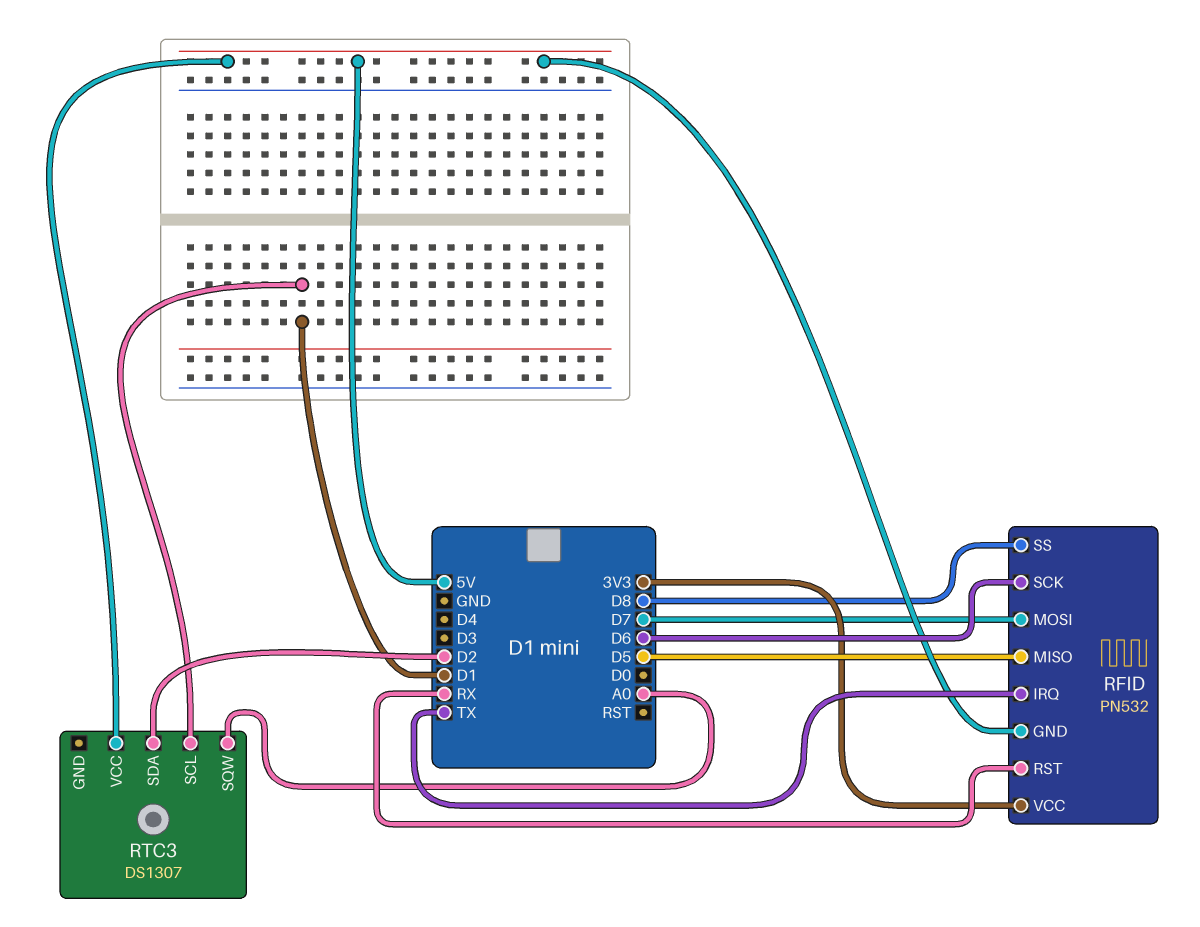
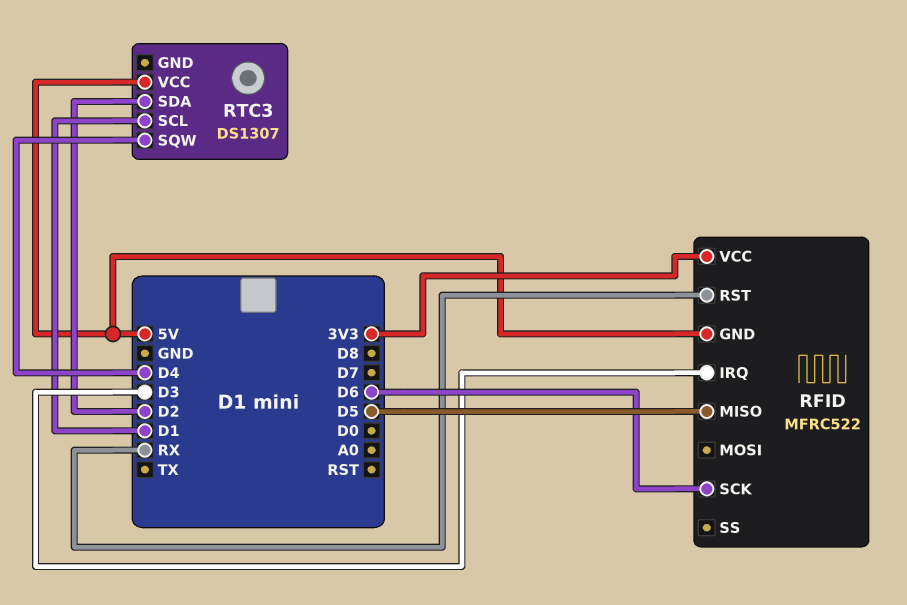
RFID: PN532 -> MFRC522
RFID pin IRQ: TX -> D3
RFID pin MOSI: D7 -> none
RFID pin SS: D8 -> none
RTC3 pin SQW: A0 -> D4

